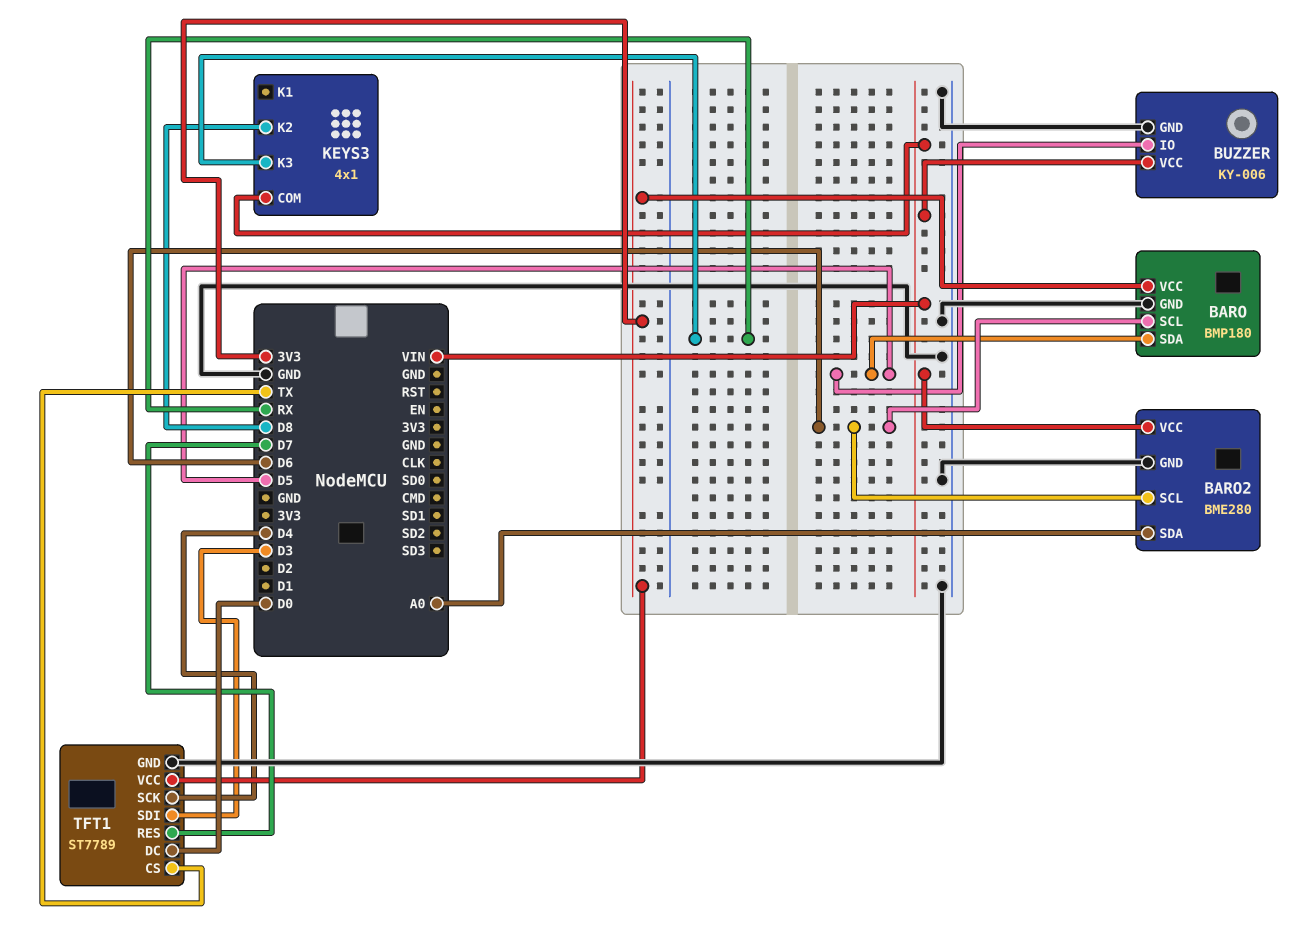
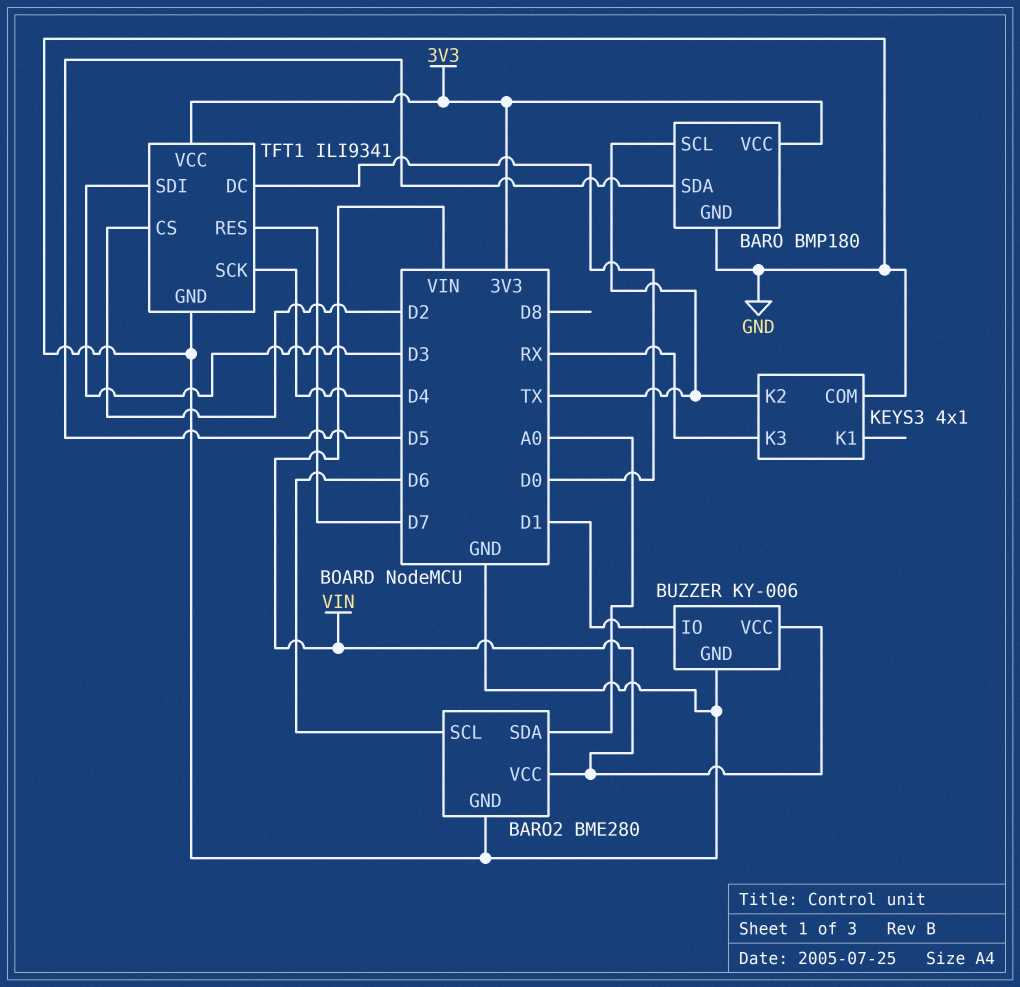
BARO pin SCL: D6 -> TX
BUZZER pin IO: D5 -> D1
KEYS3 pin COM: VIN -> GND
KEYS3 pin K2: D8 -> TX
TFT1: ST7789 -> ILI9341
TFT1 pin CS: TX -> D2

